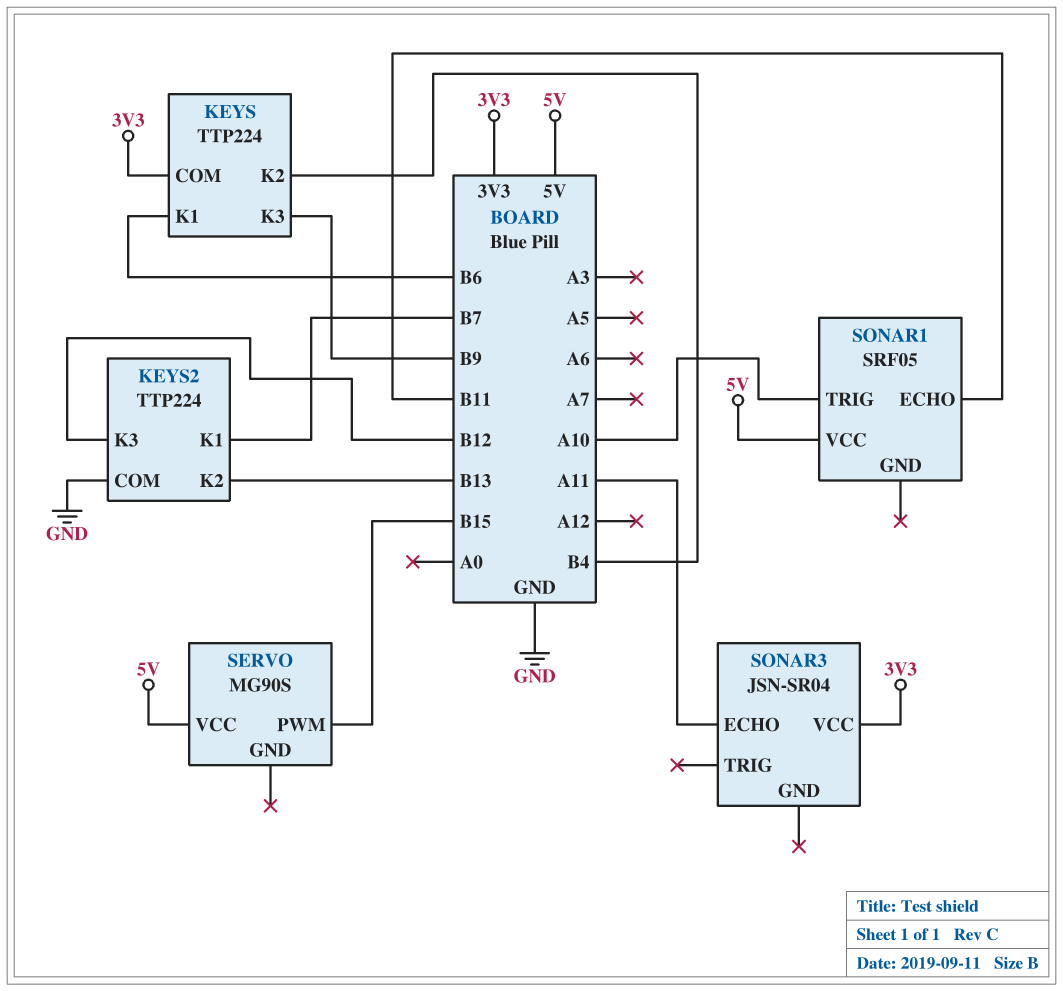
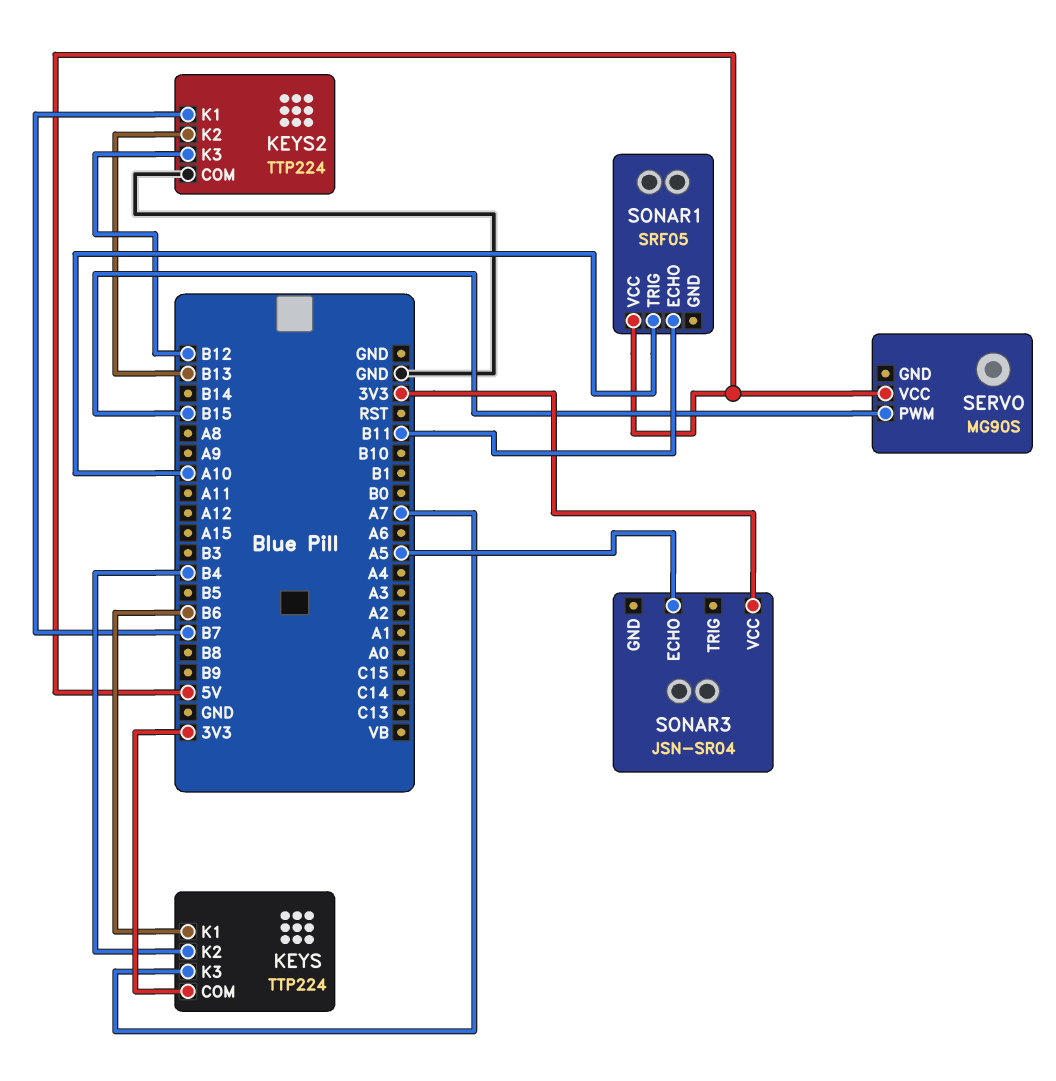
KEYS pin K3: B9 -> A7
SONAR3 pin ECHO: A11 -> A5

